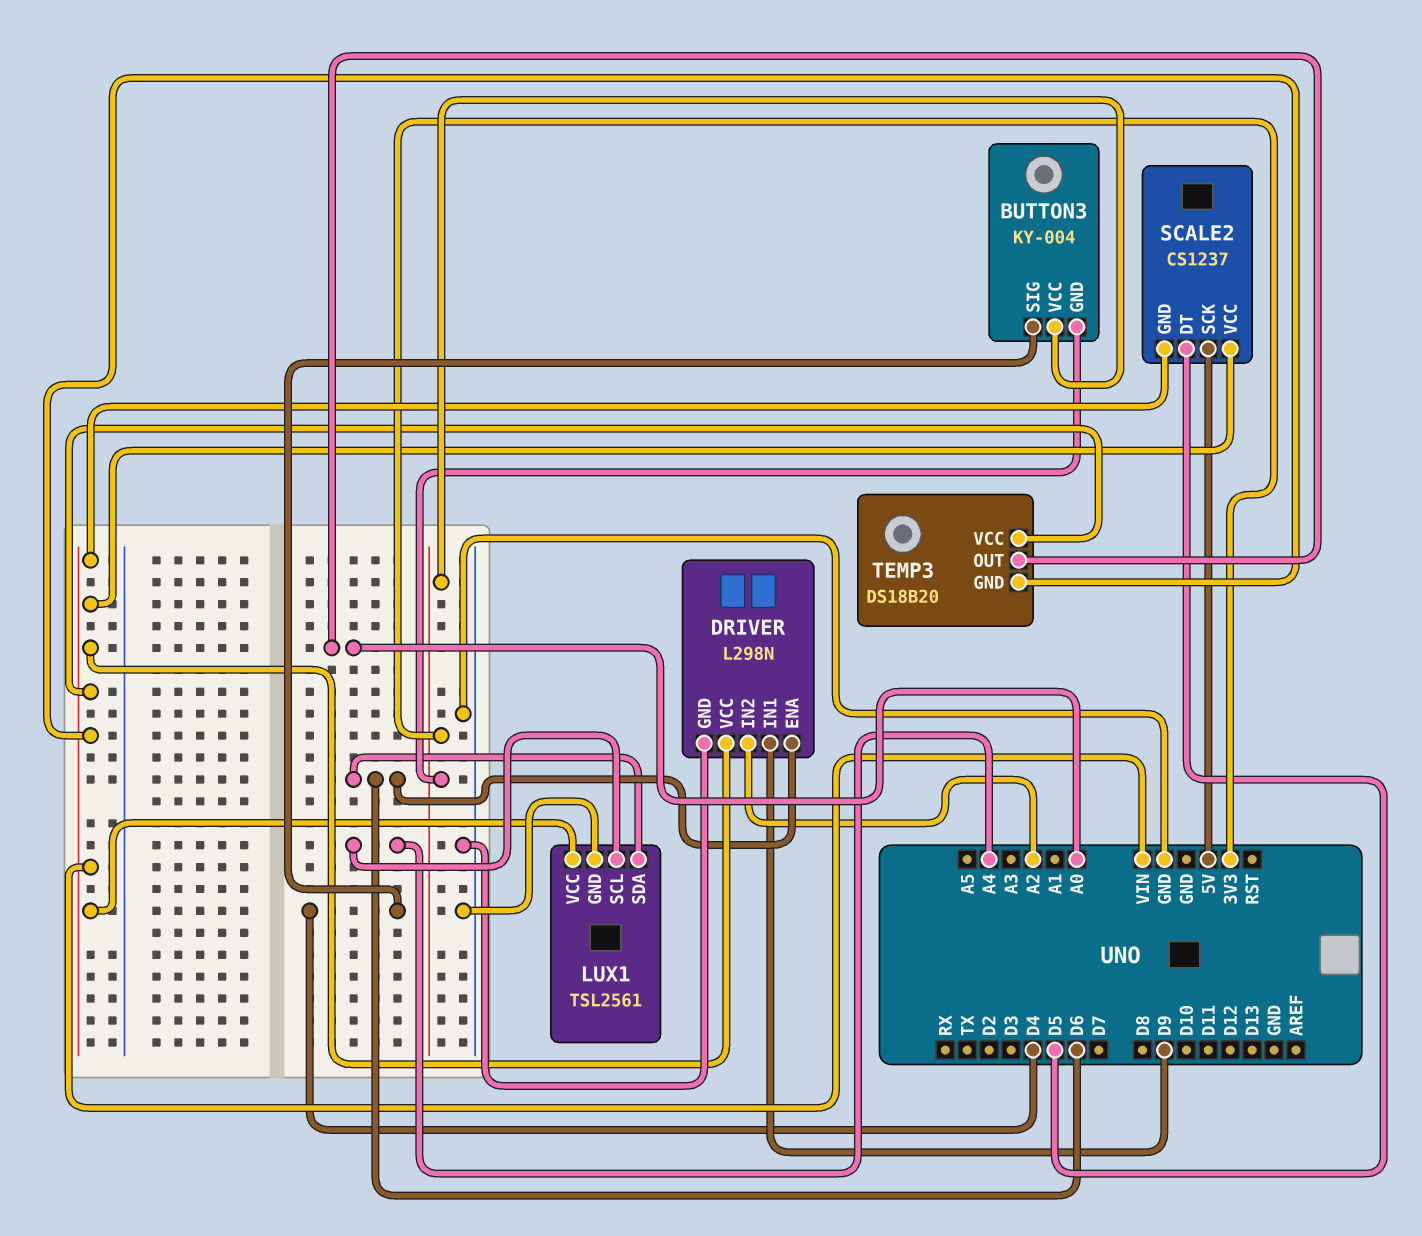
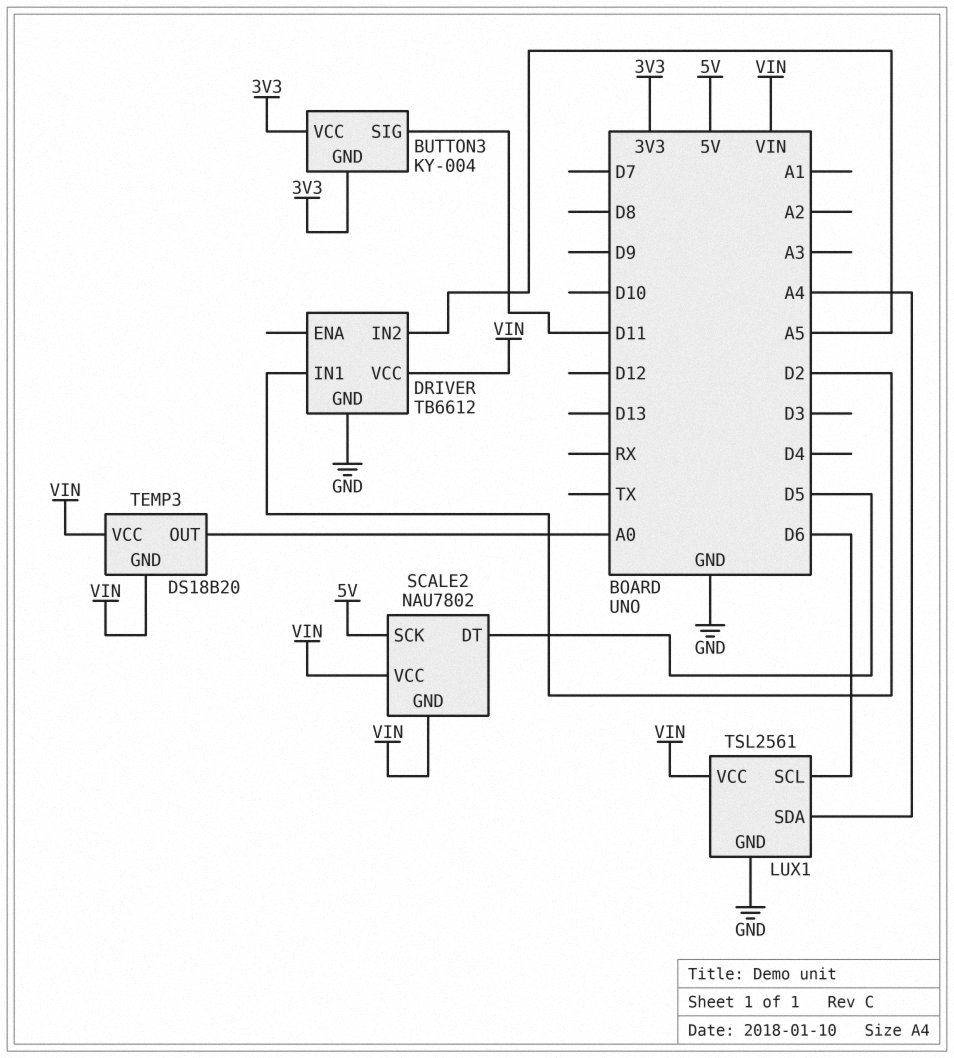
BUTTON3 pin SIG: D4 -> D11
DRIVER: L298N -> TB6612
DRIVER pin ENA: D6 -> none
DRIVER pin IN1: D9 -> D2
DRIVER pin IN2: A2 -> A5
LUX1 pin SCL: A4 -> D6
LUX1 pin SDA: D6 -> A4
SCALE2: CS1237 -> NAU7802

